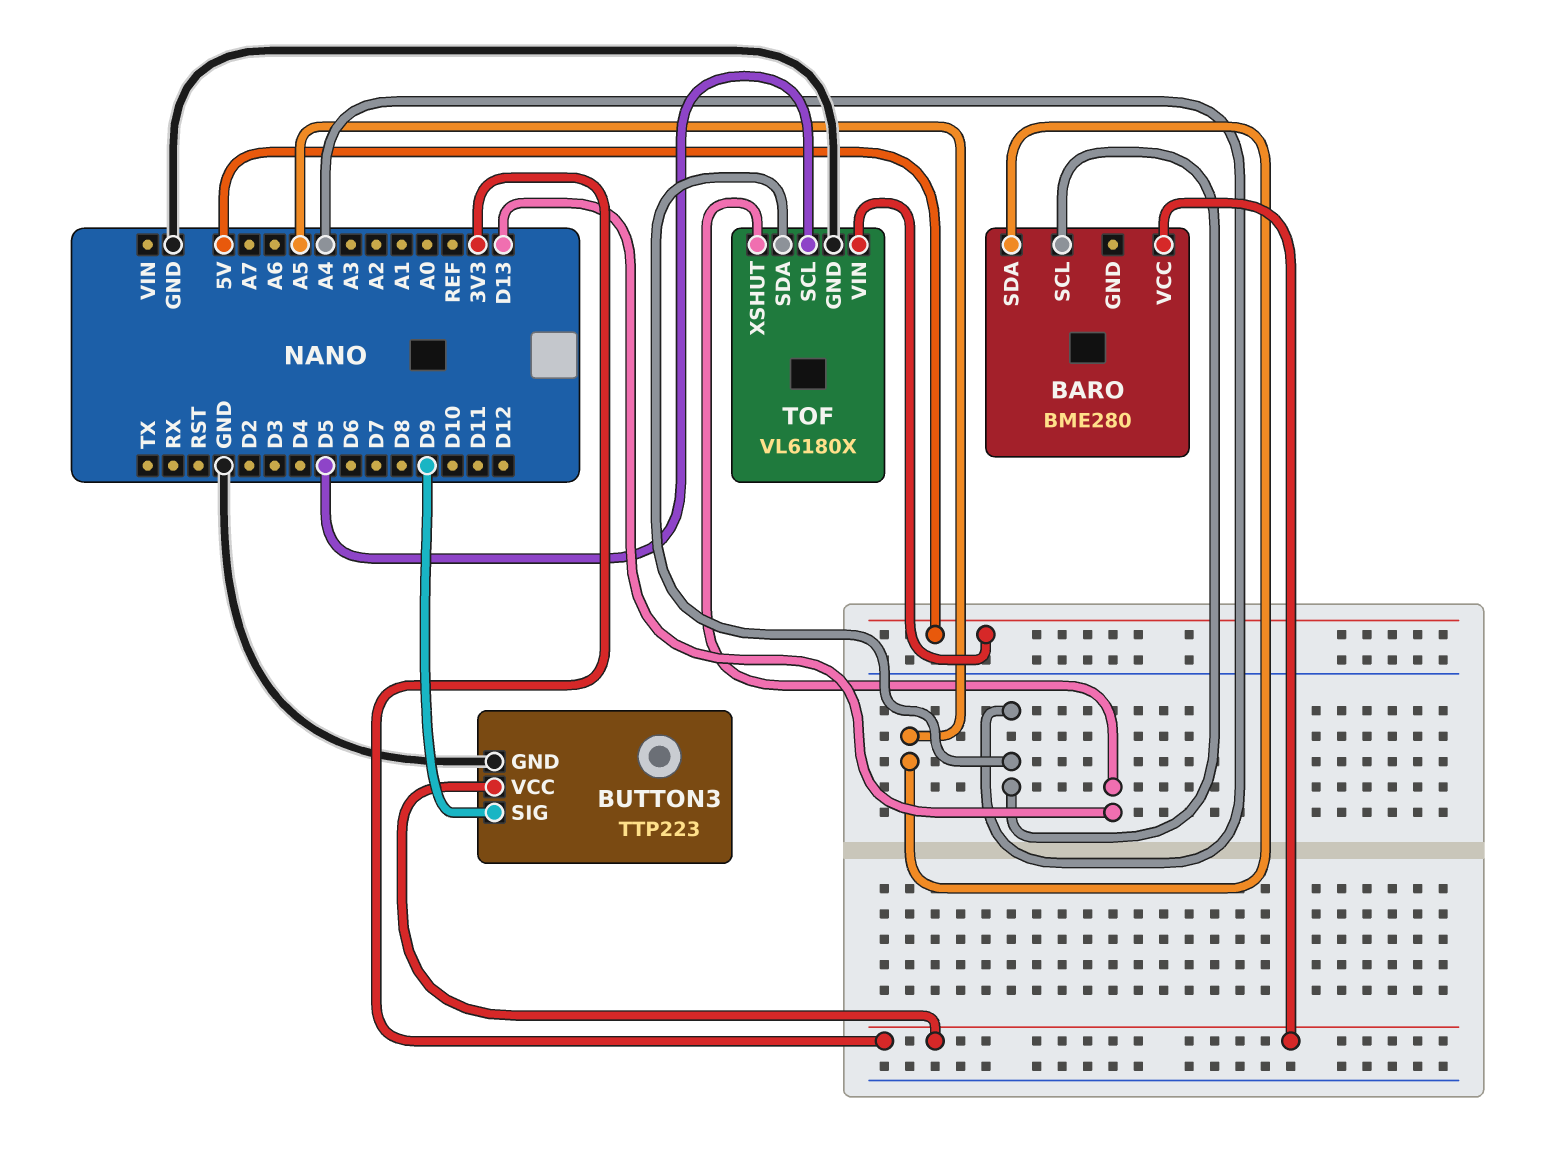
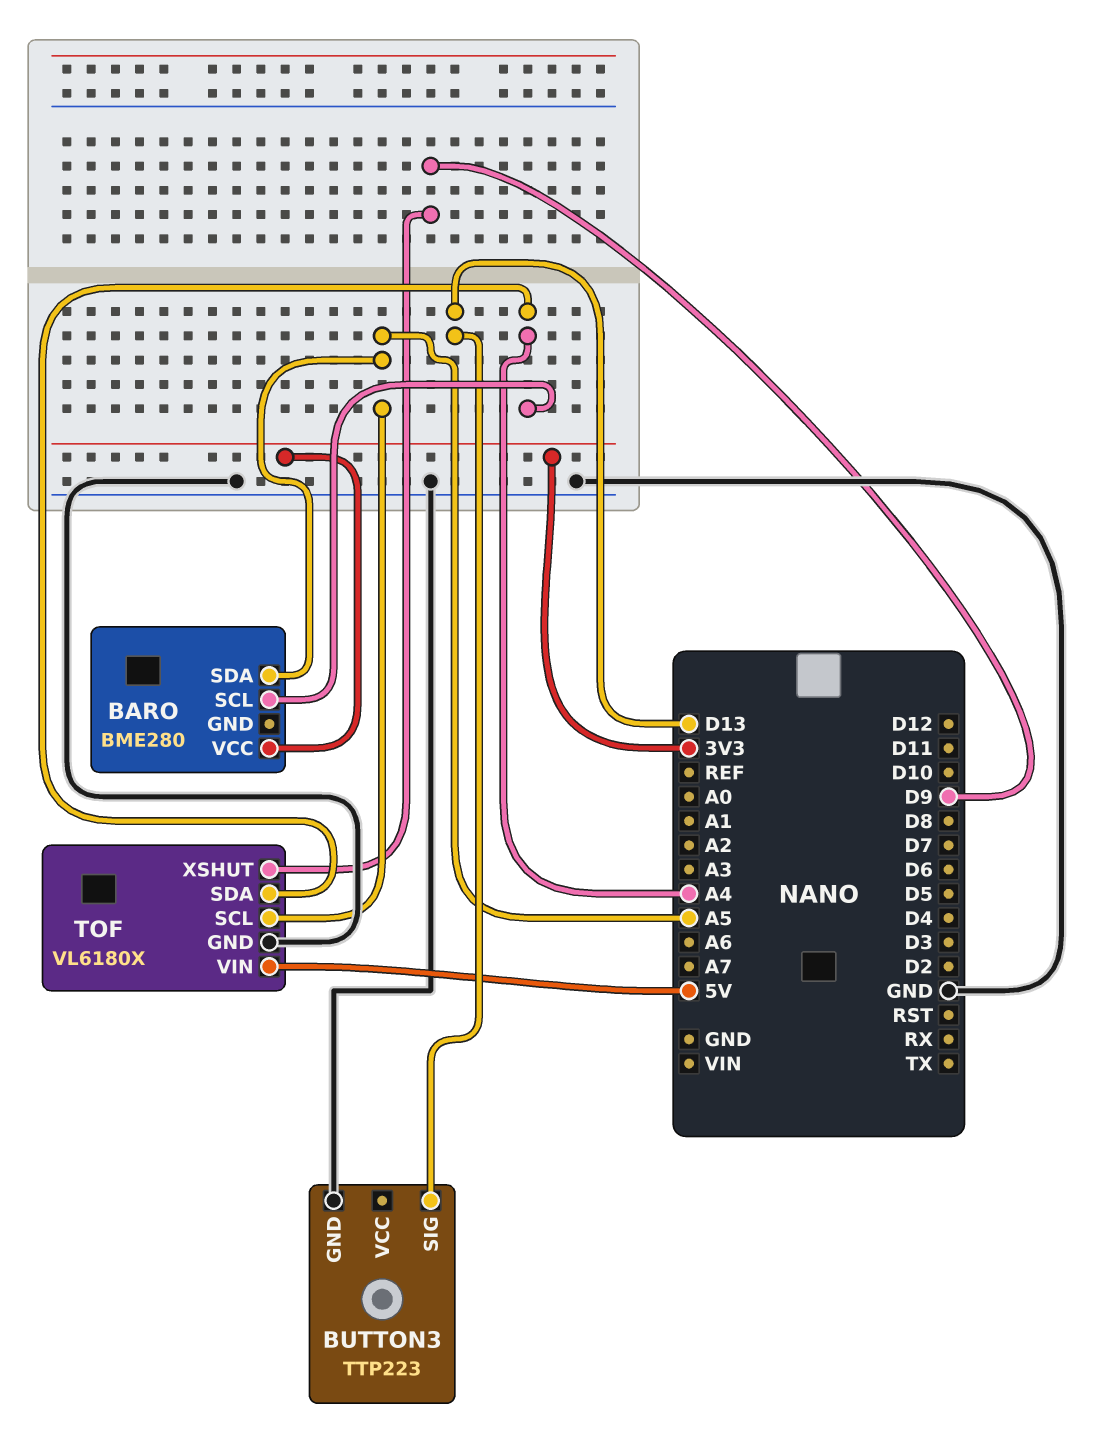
BUTTON3 pin SIG: D9 -> D13
BUTTON3 pin VCC: 3V3 -> none
TOF pin SCL: D5 -> A5
TOF pin XSHUT: D13 -> D9

